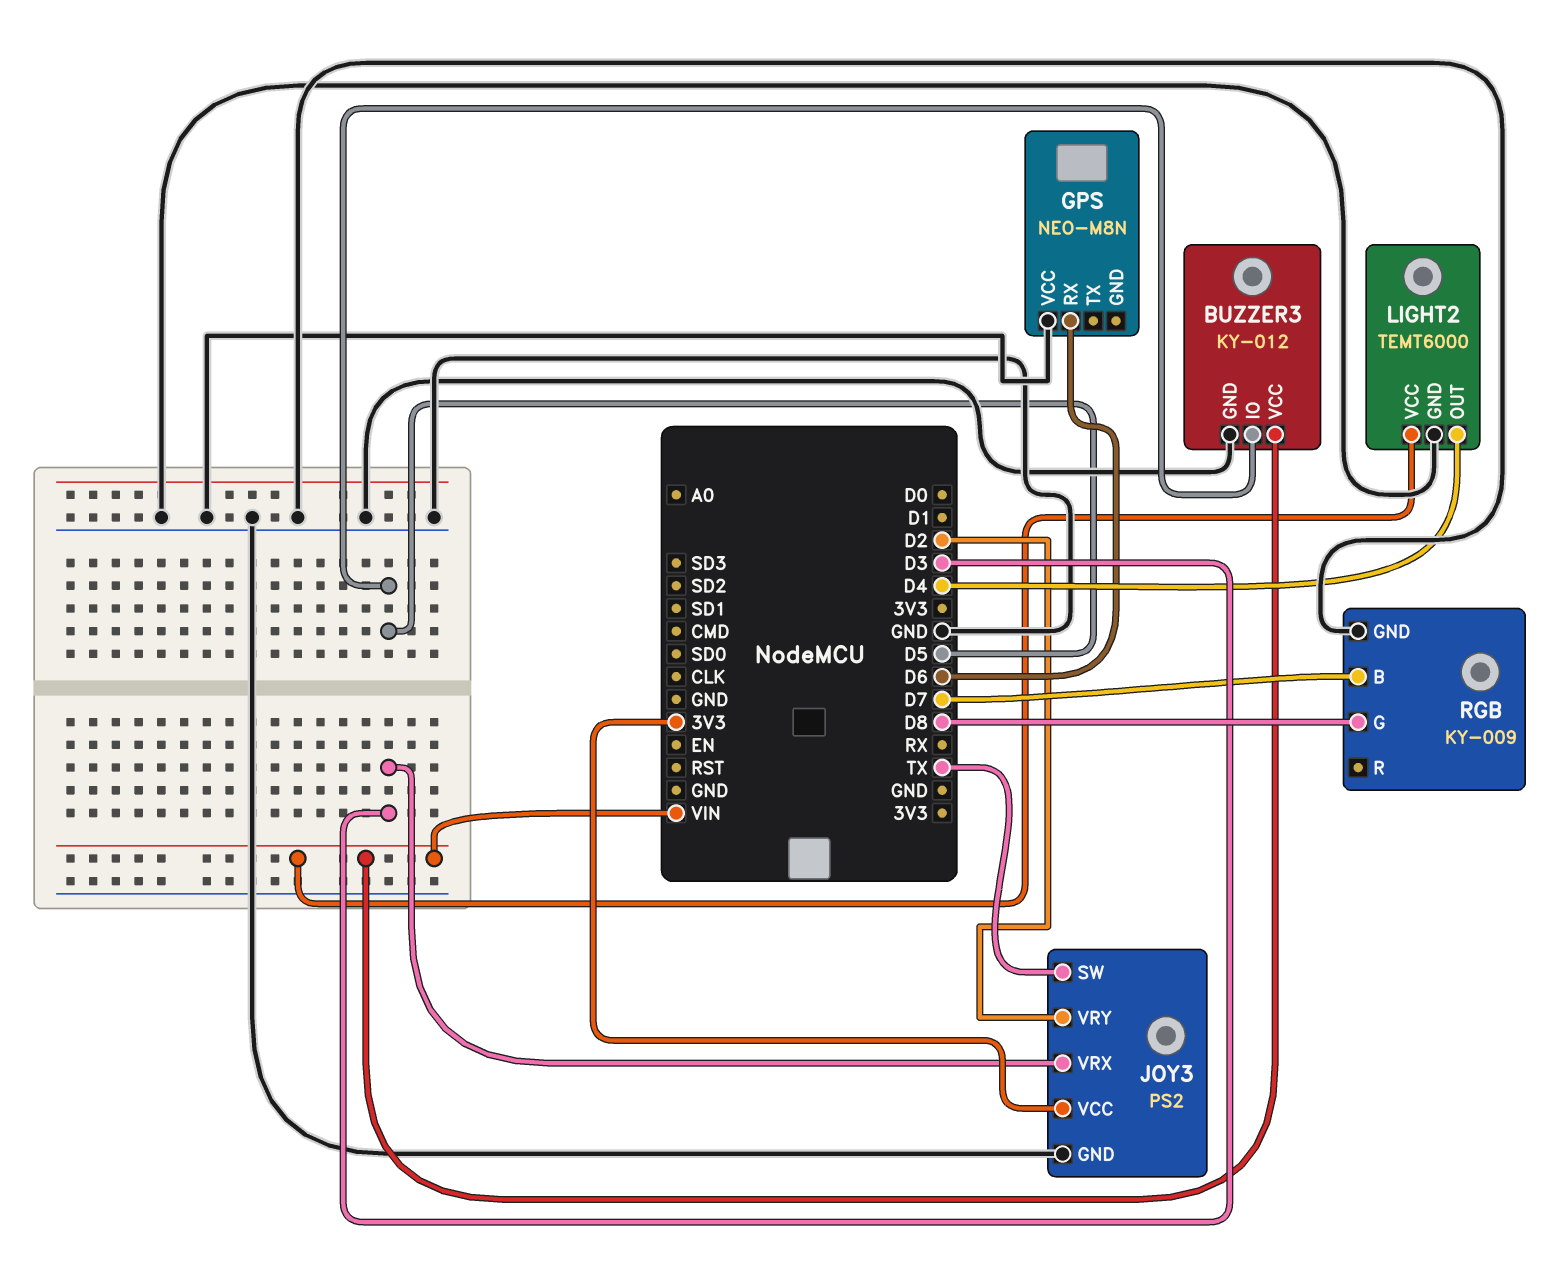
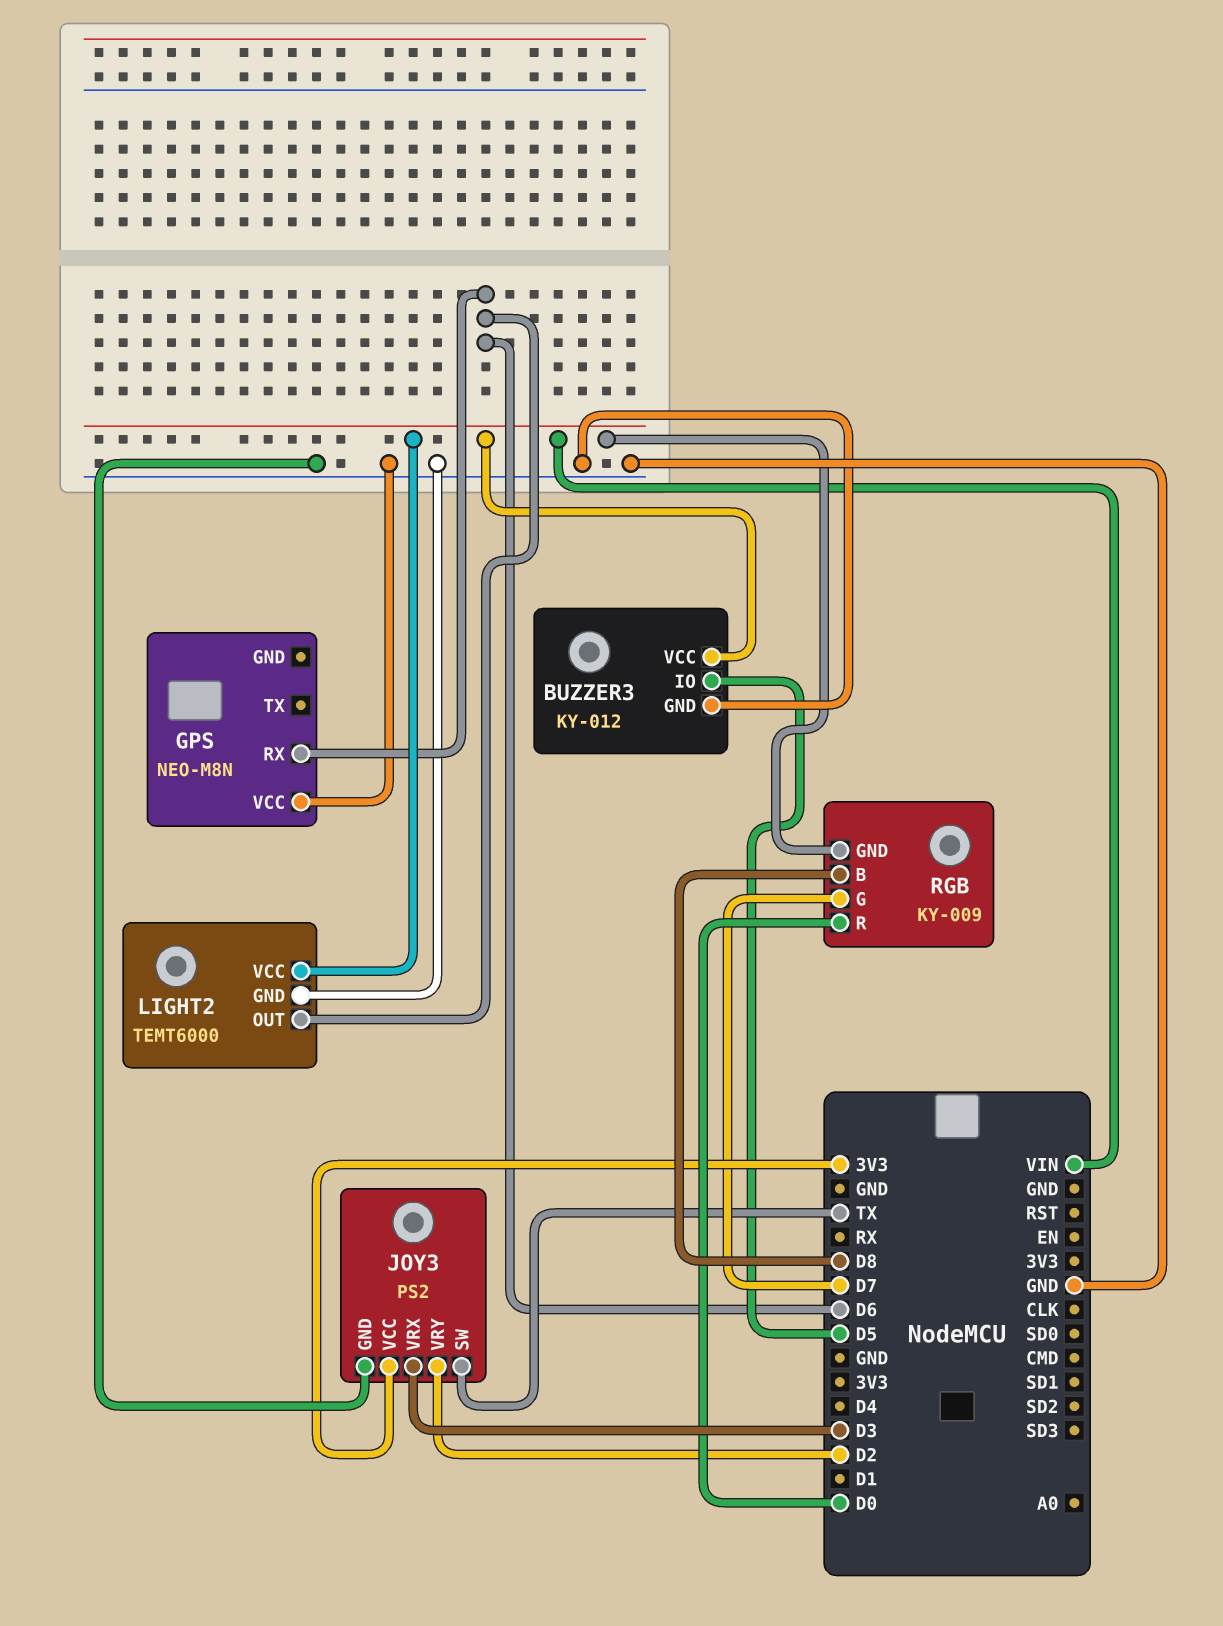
LIGHT2 pin OUT: D4 -> D6
RGB pin B: D7 -> D8
RGB pin G: D8 -> D7
RGB pin GND: GND -> VIN
RGB pin R: none -> D0

